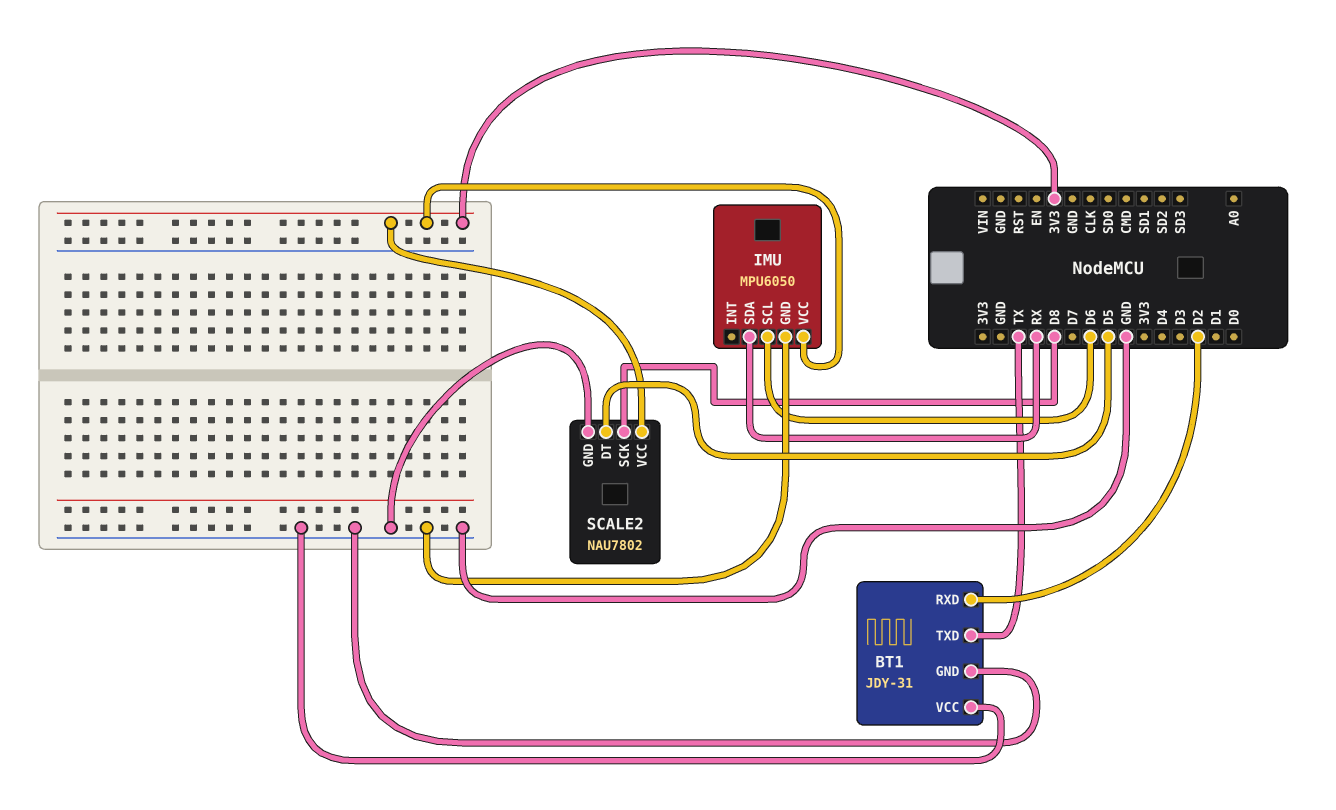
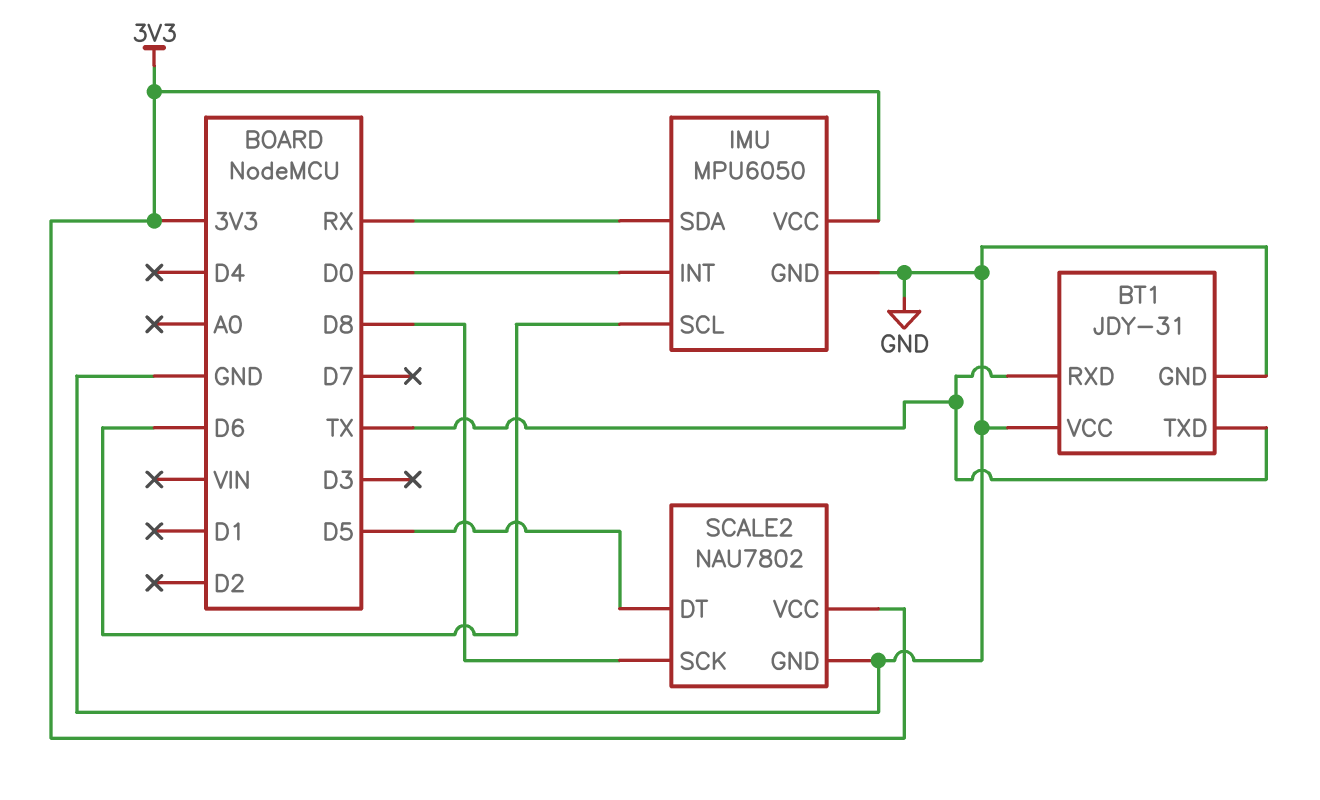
BT1 pin RXD: D2 -> TX
IMU pin INT: none -> D0

